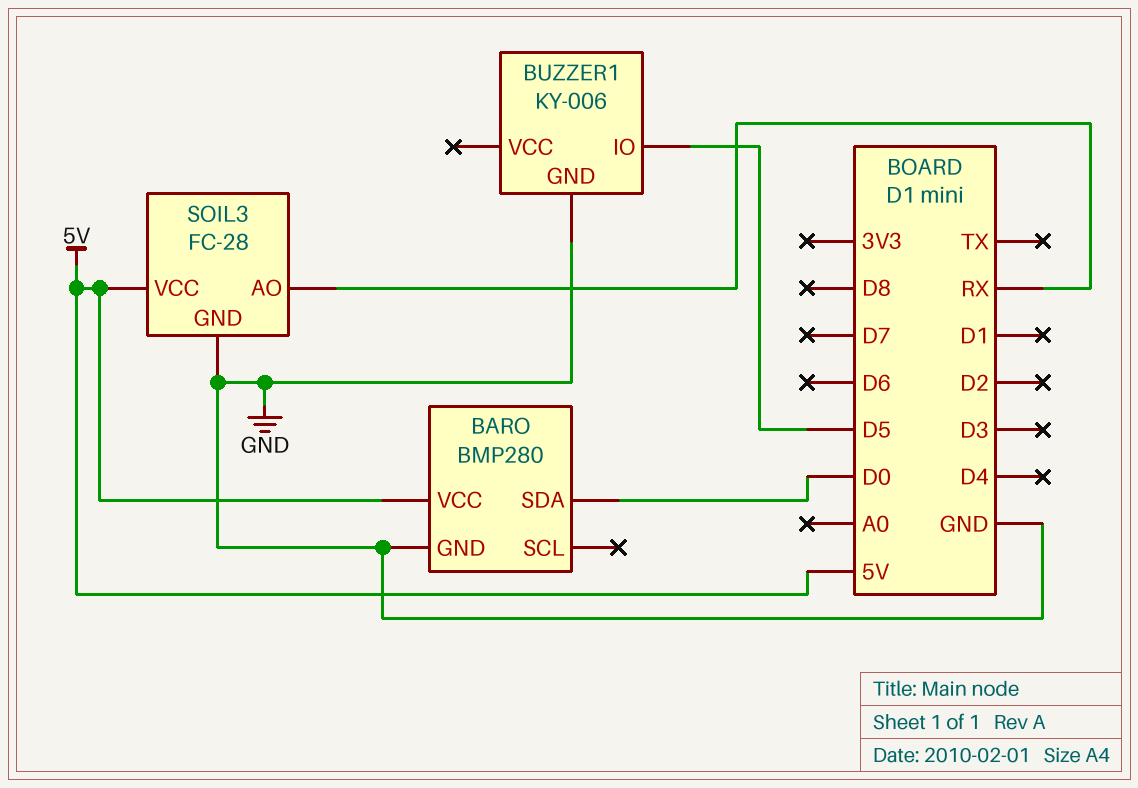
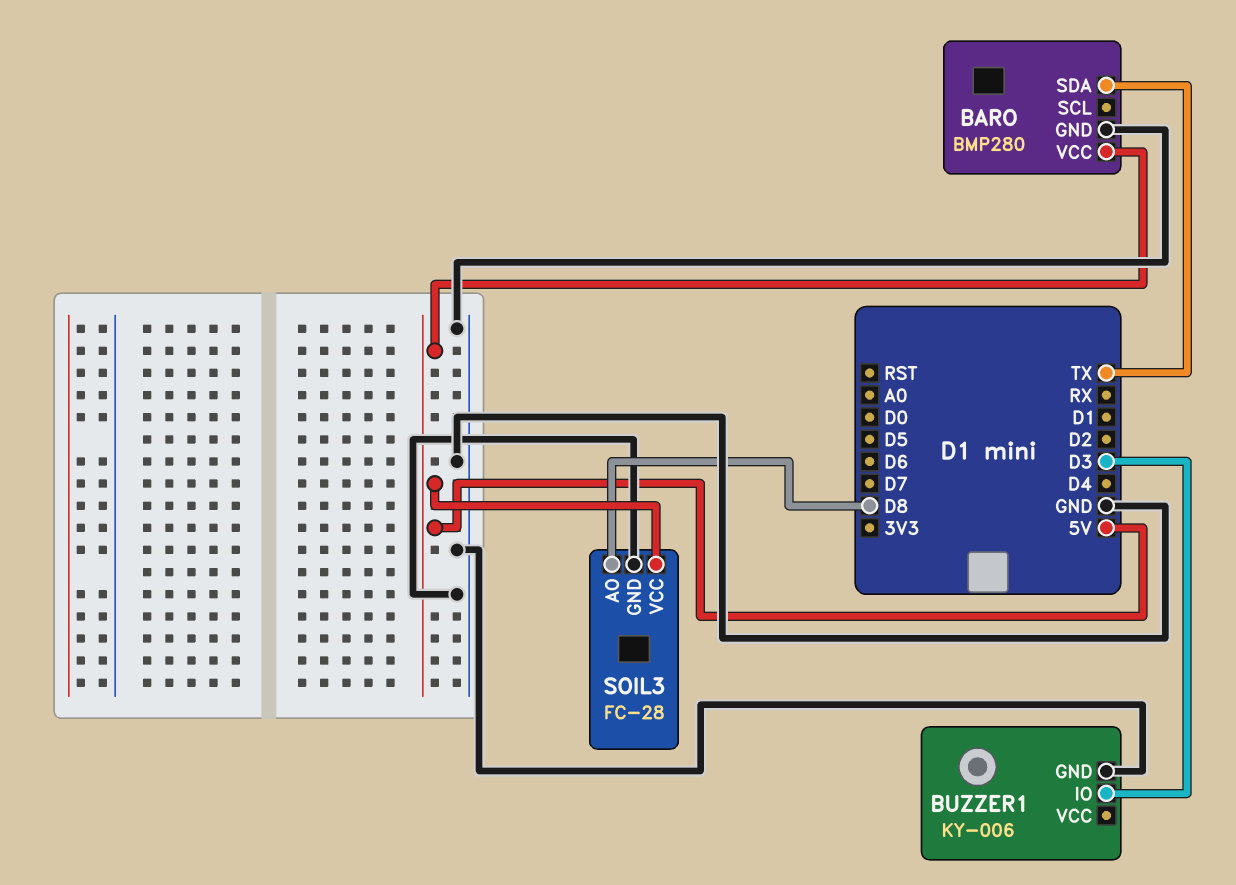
BARO pin SDA: D0 -> TX
BUZZER1 pin IO: D5 -> D3
SOIL3 pin AO: RX -> D8

